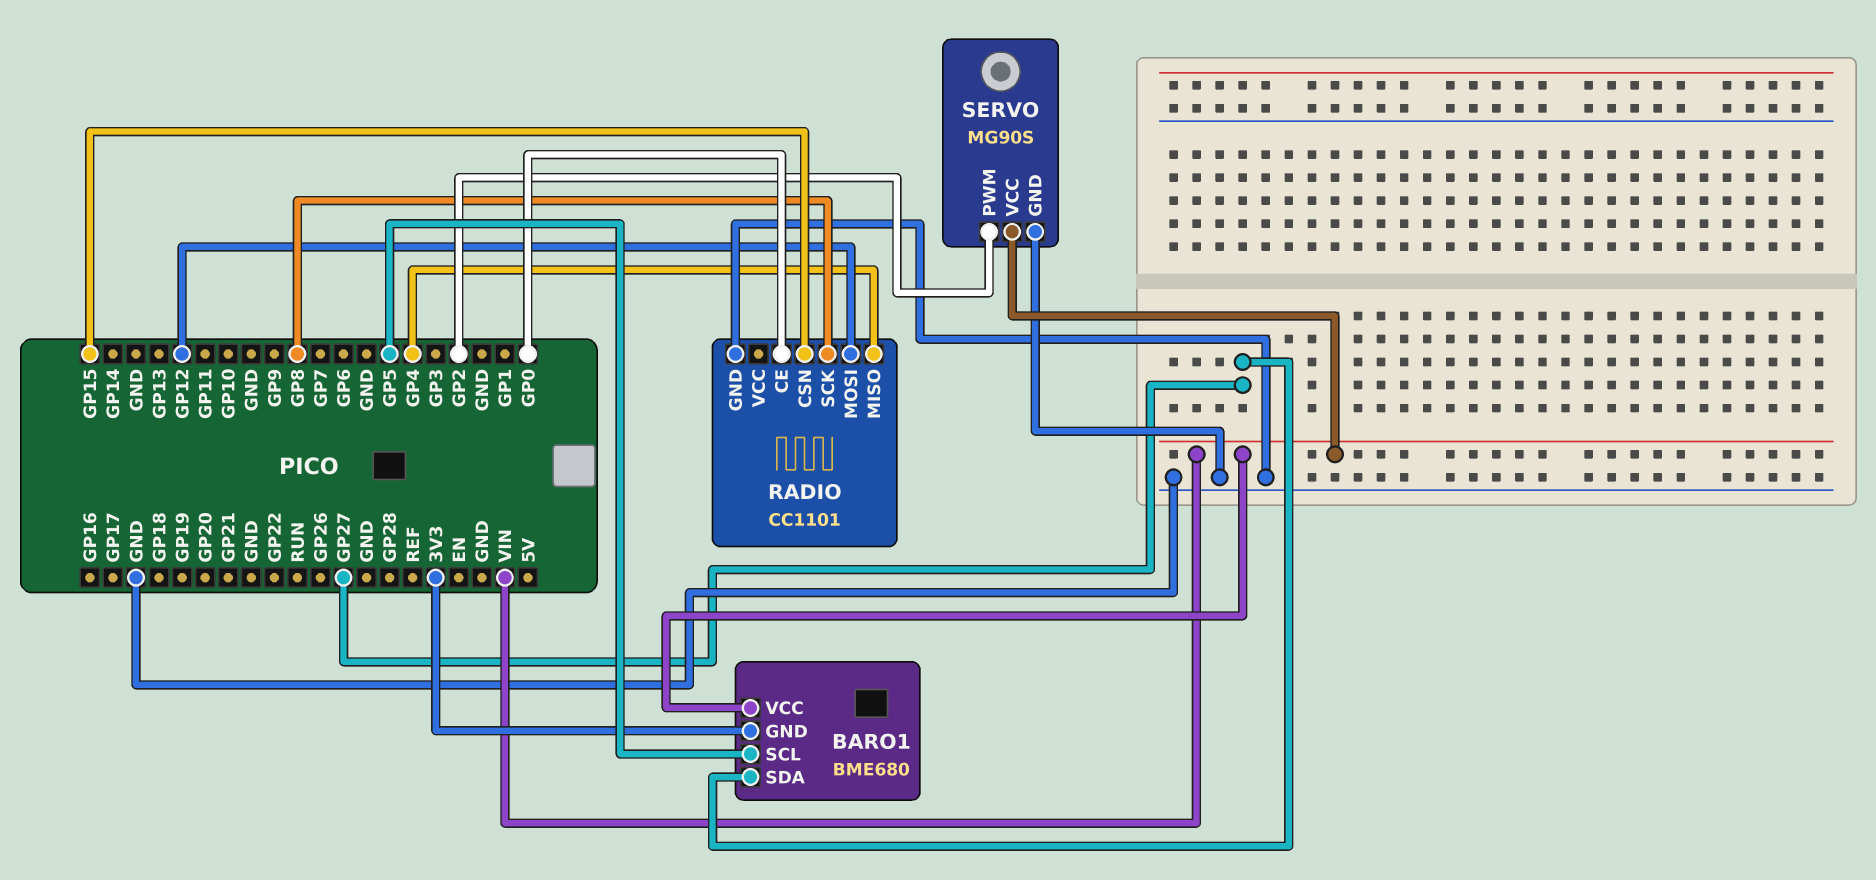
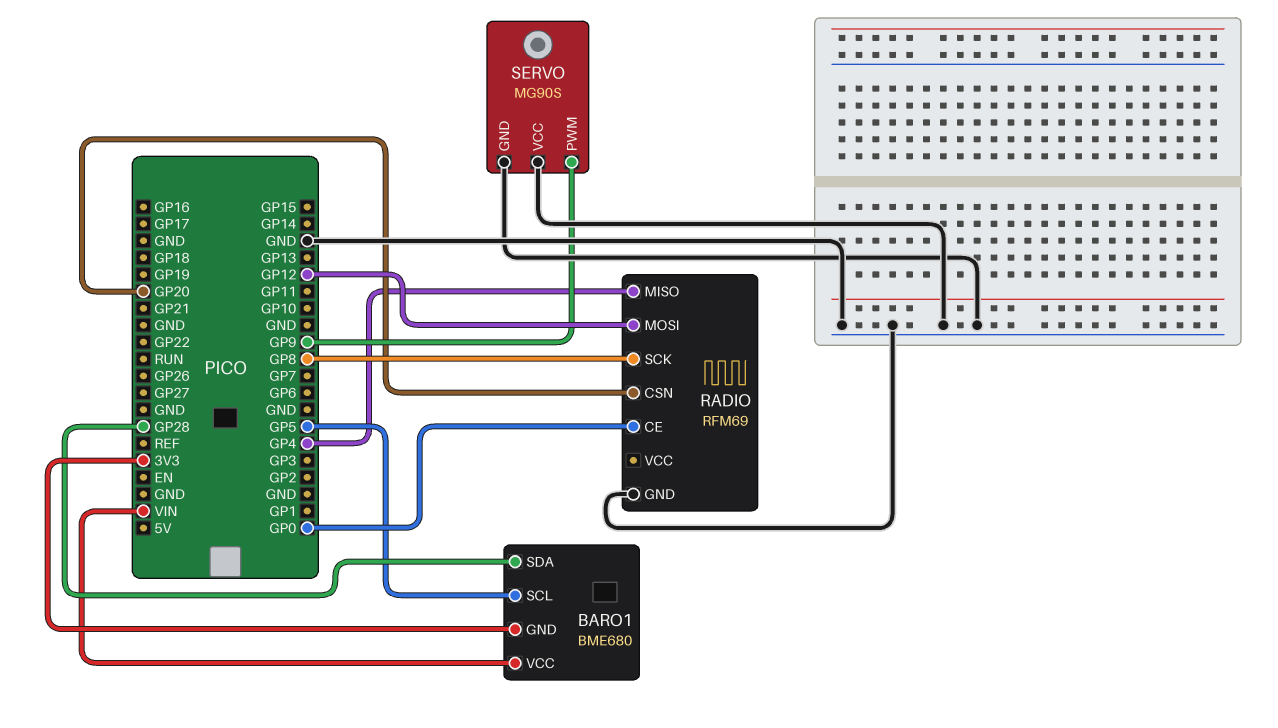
BARO1 pin SDA: GP27 -> GP28
RADIO: CC1101 -> RFM69
RADIO pin CSN: GP15 -> GP20
SERVO pin PWM: GP2 -> GP9
SERVO pin VCC: VIN -> GND

